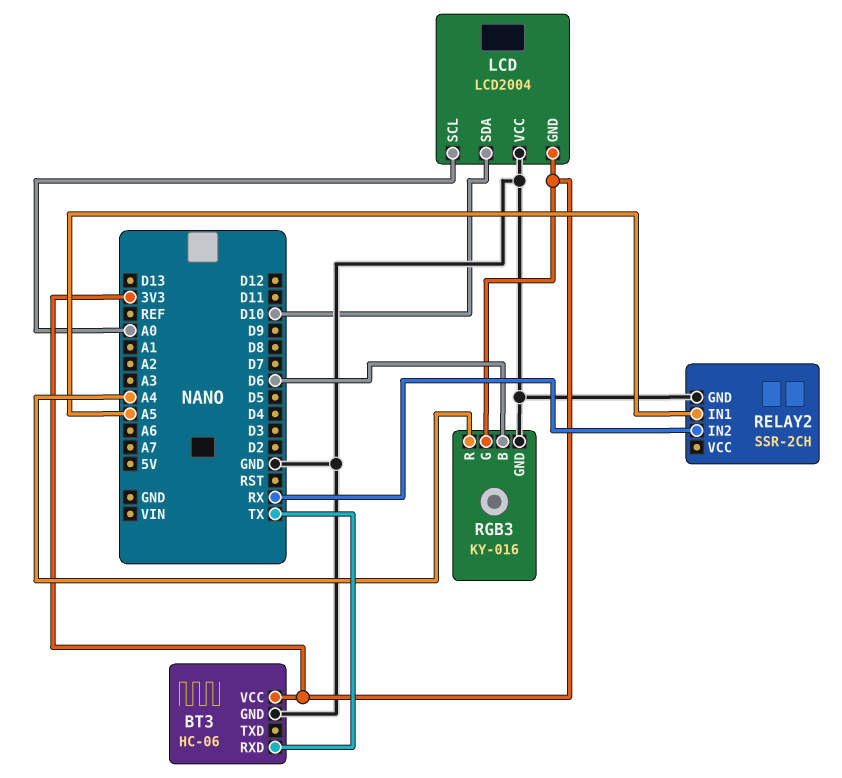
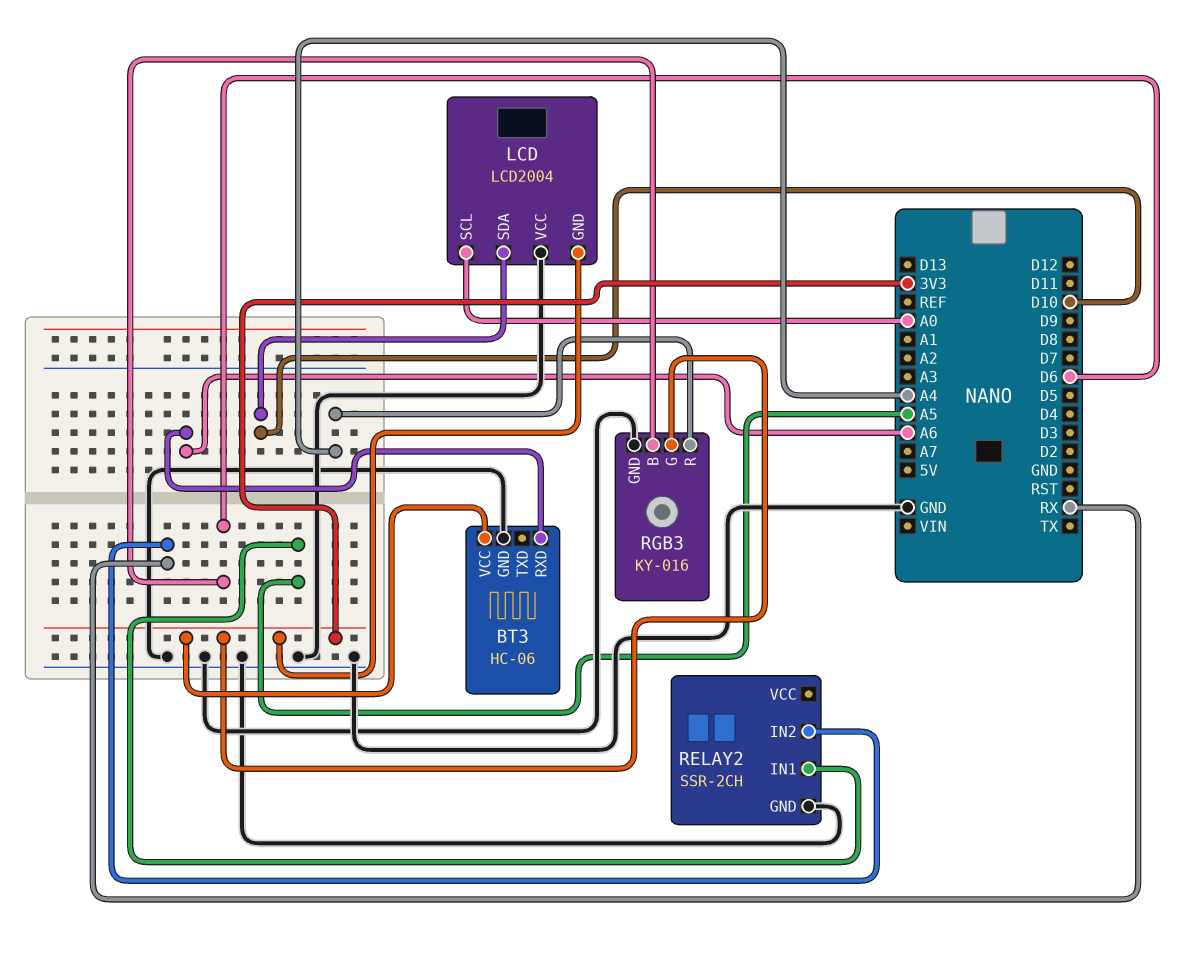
BT3 pin RXD: TX -> A6

